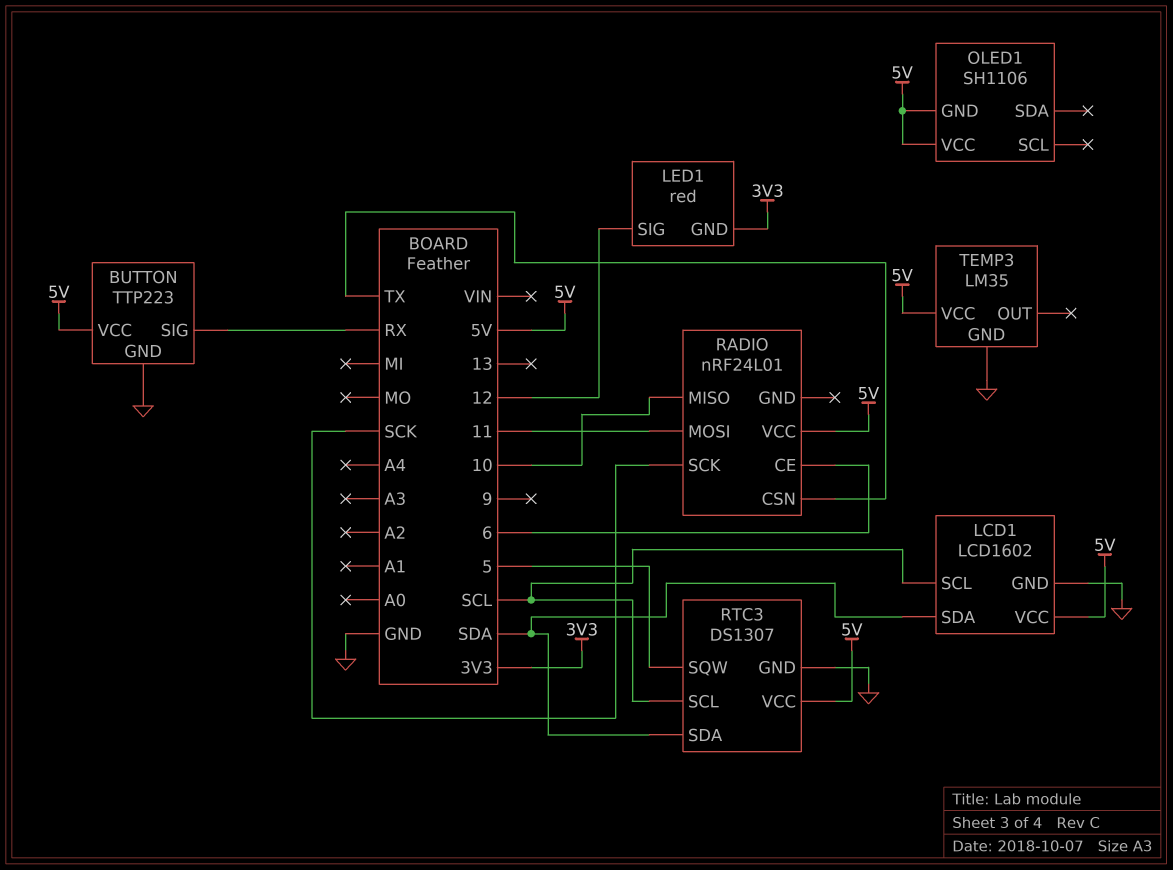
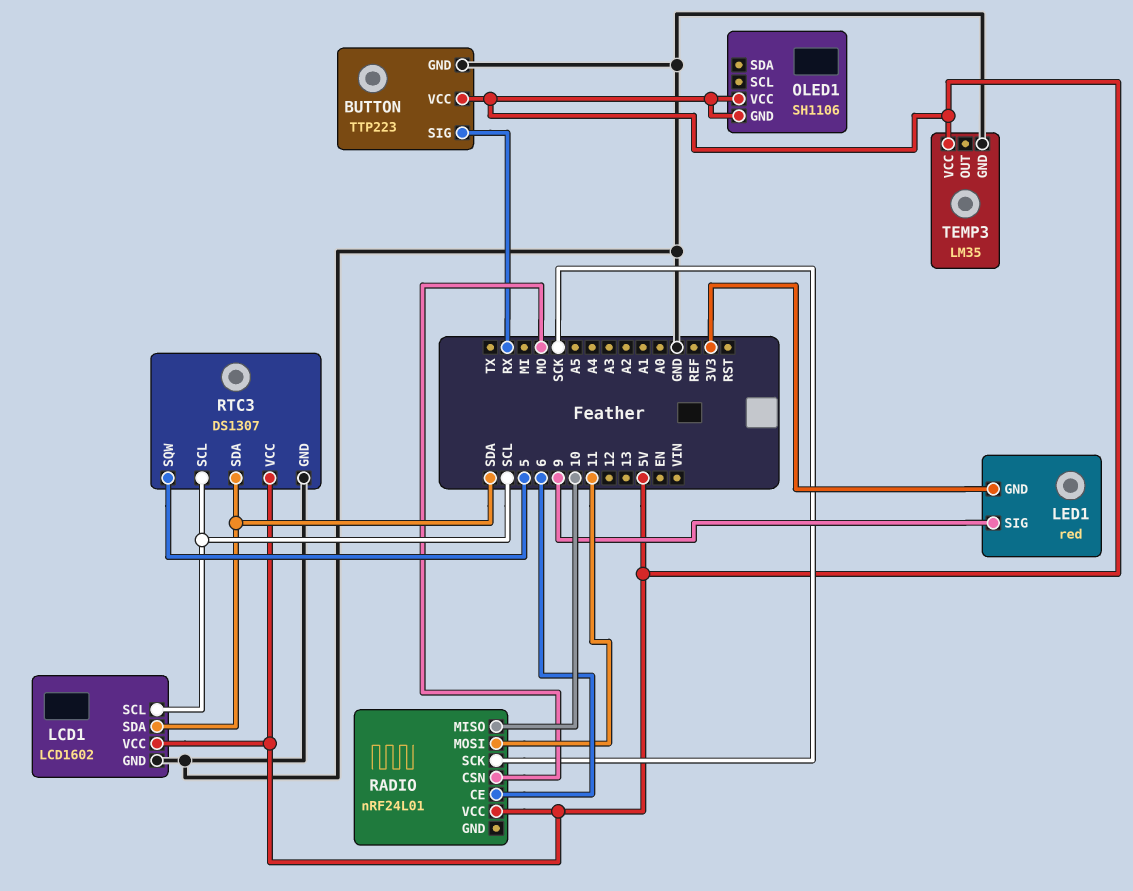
LED1 pin SIG: 12 -> 9
RADIO pin CSN: TX -> MO

